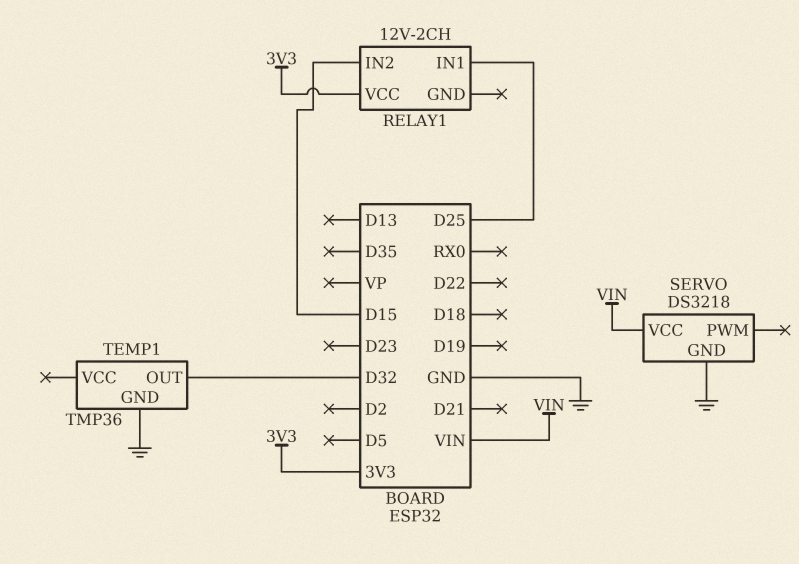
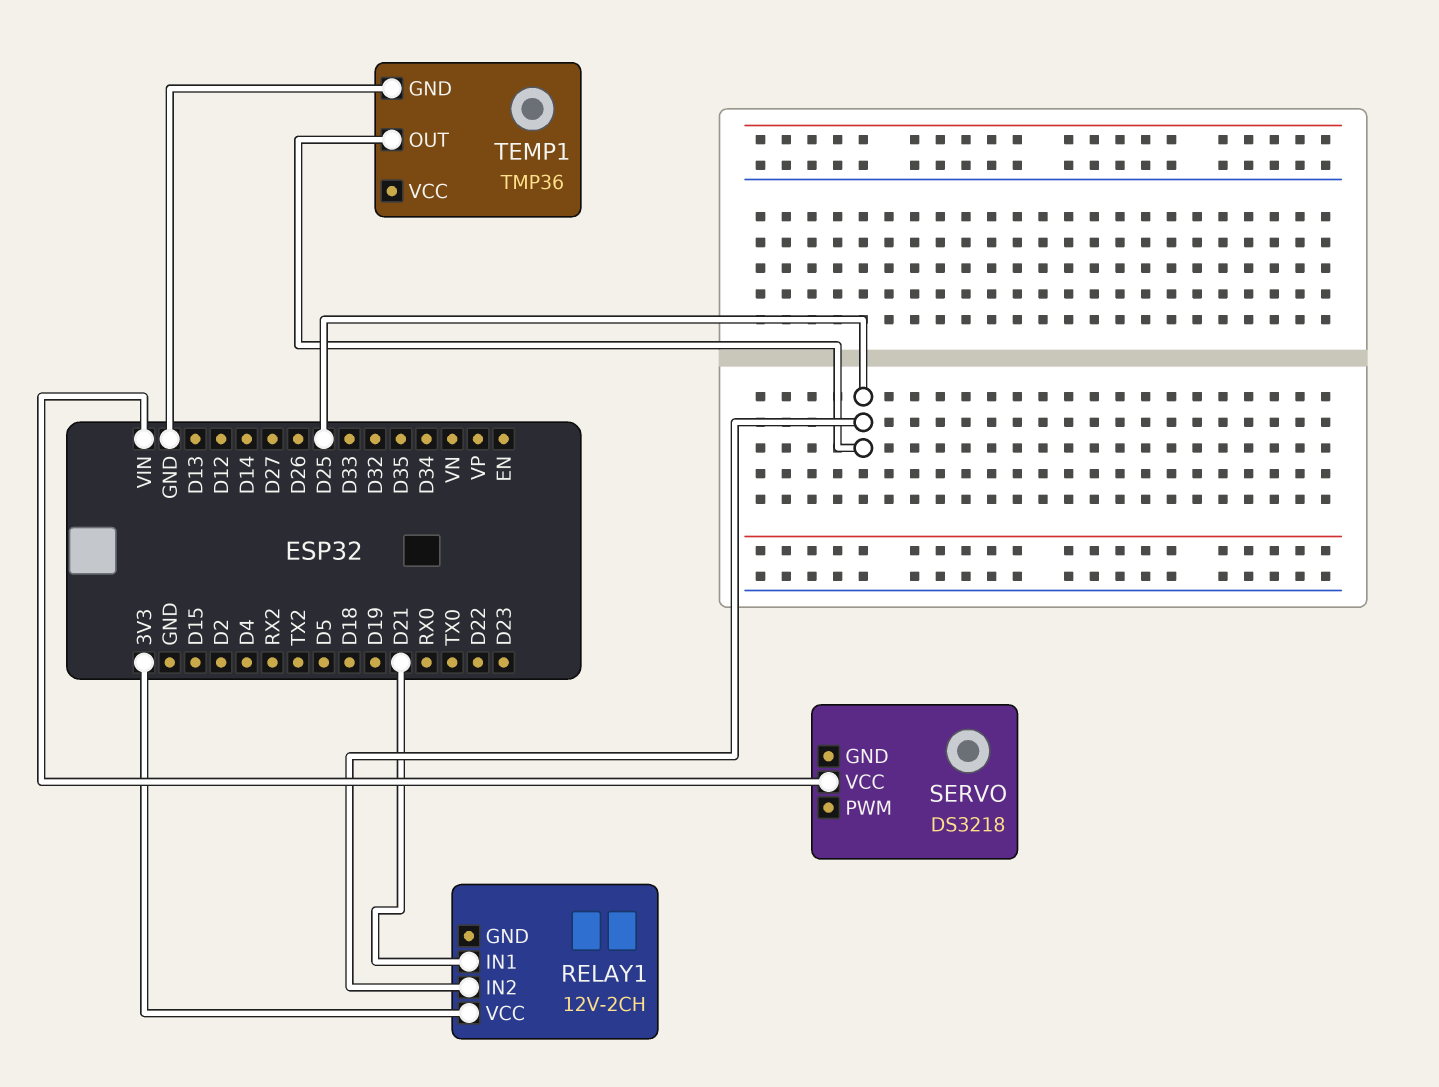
RELAY1 pin IN1: D25 -> D21
RELAY1 pin IN2: D15 -> D25
SERVO pin GND: GND -> none
TEMP1 pin OUT: D32 -> D25

